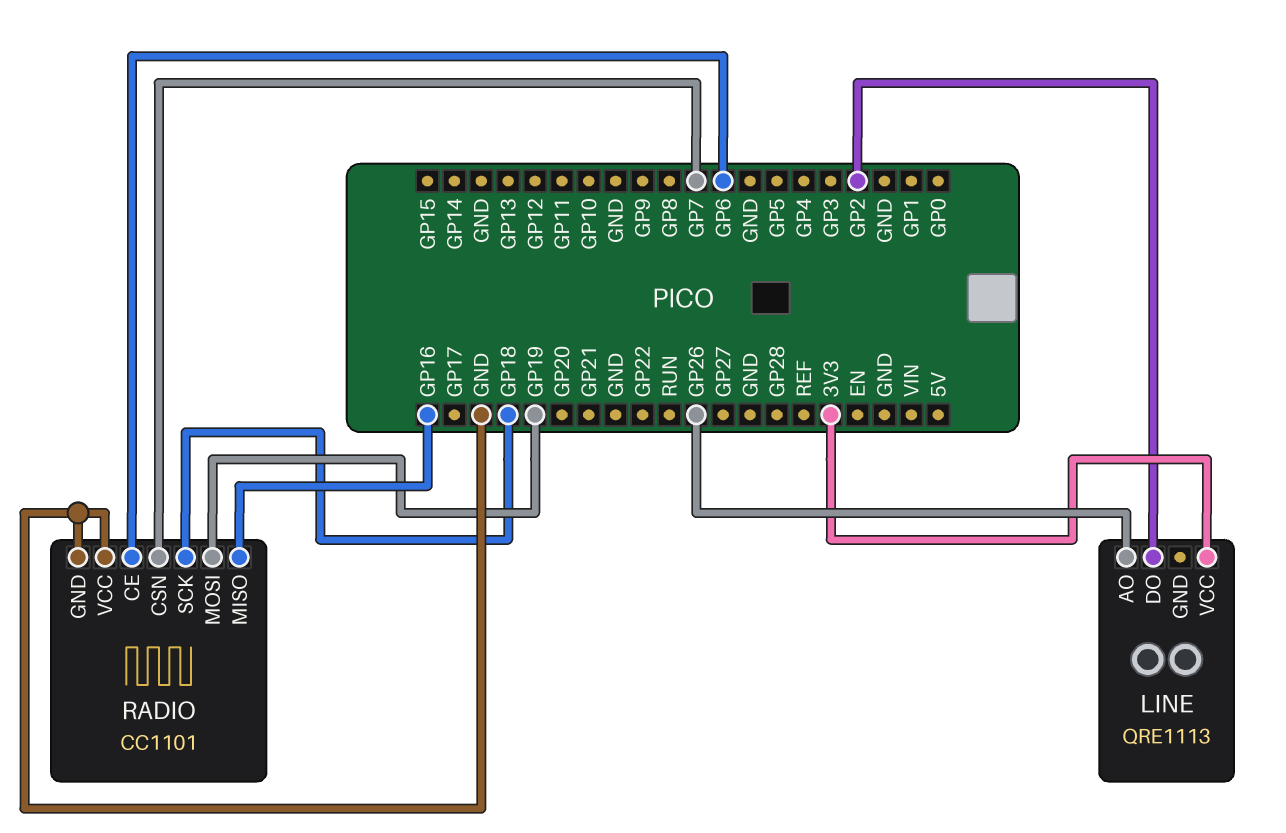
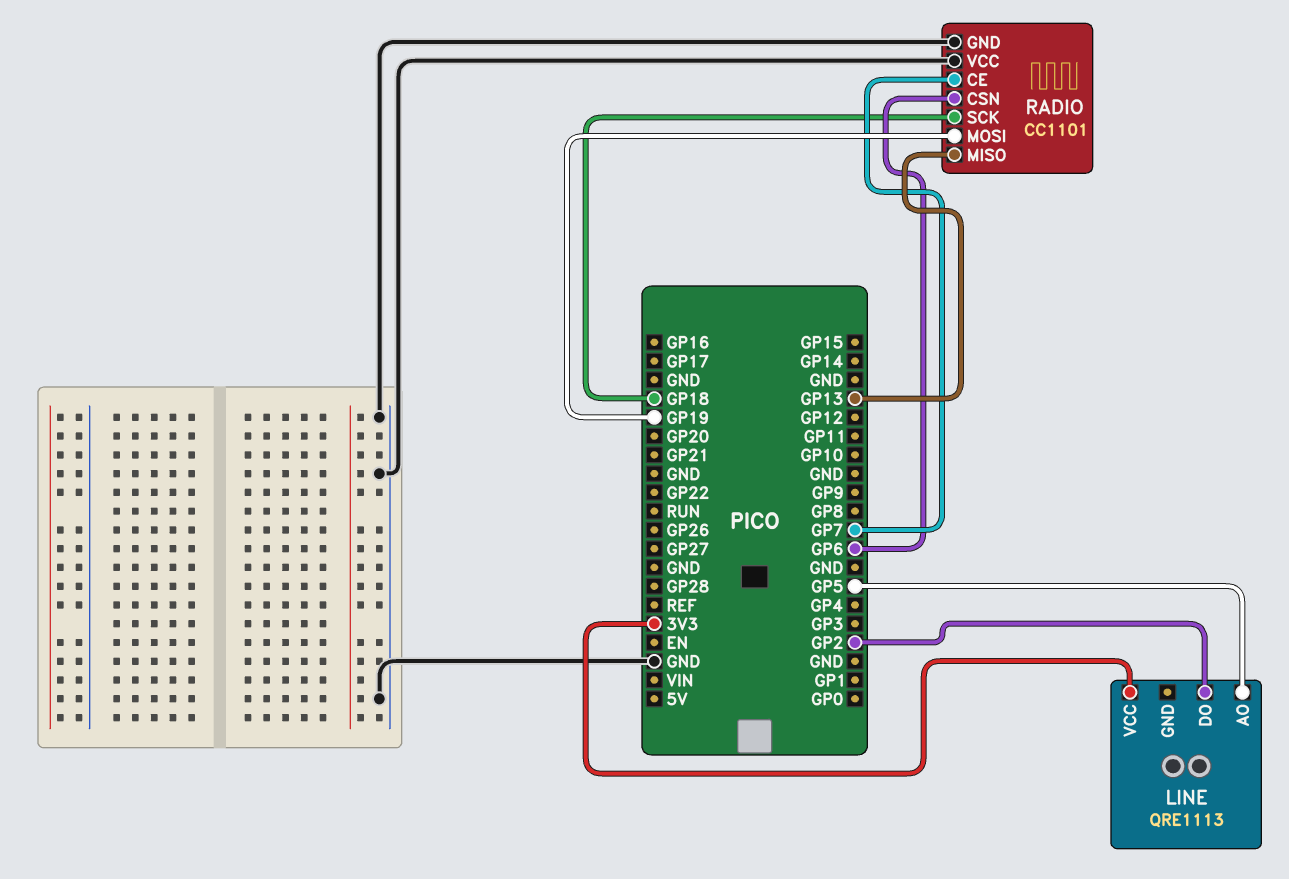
LINE pin AO: GP26 -> GP5
RADIO pin CE: GP6 -> GP7
RADIO pin CSN: GP7 -> GP6
RADIO pin MISO: GP16 -> GP13

